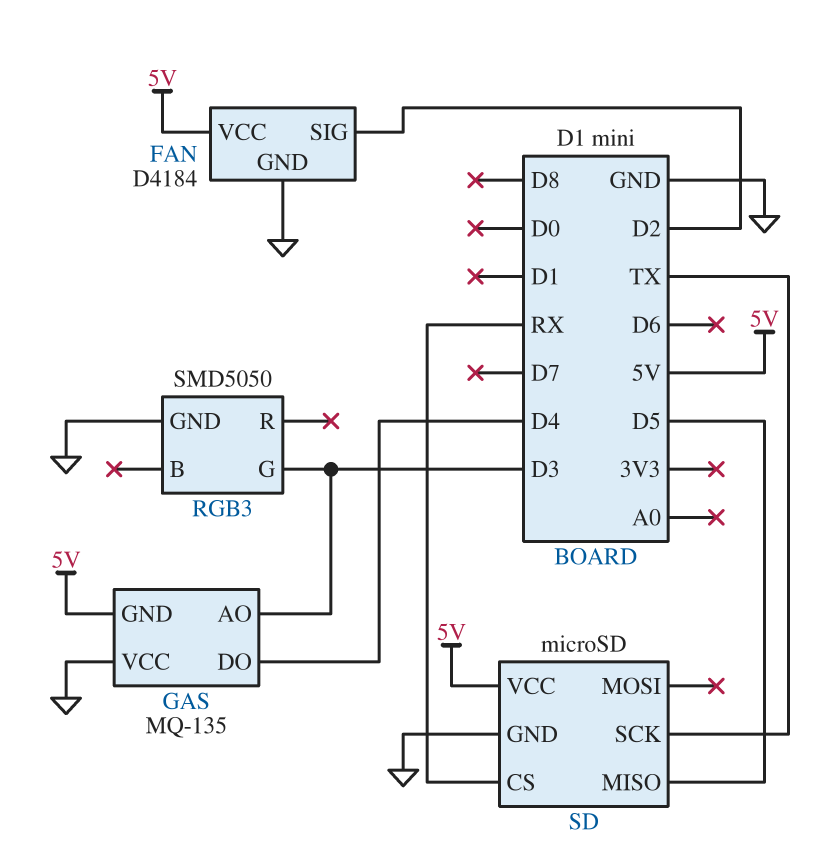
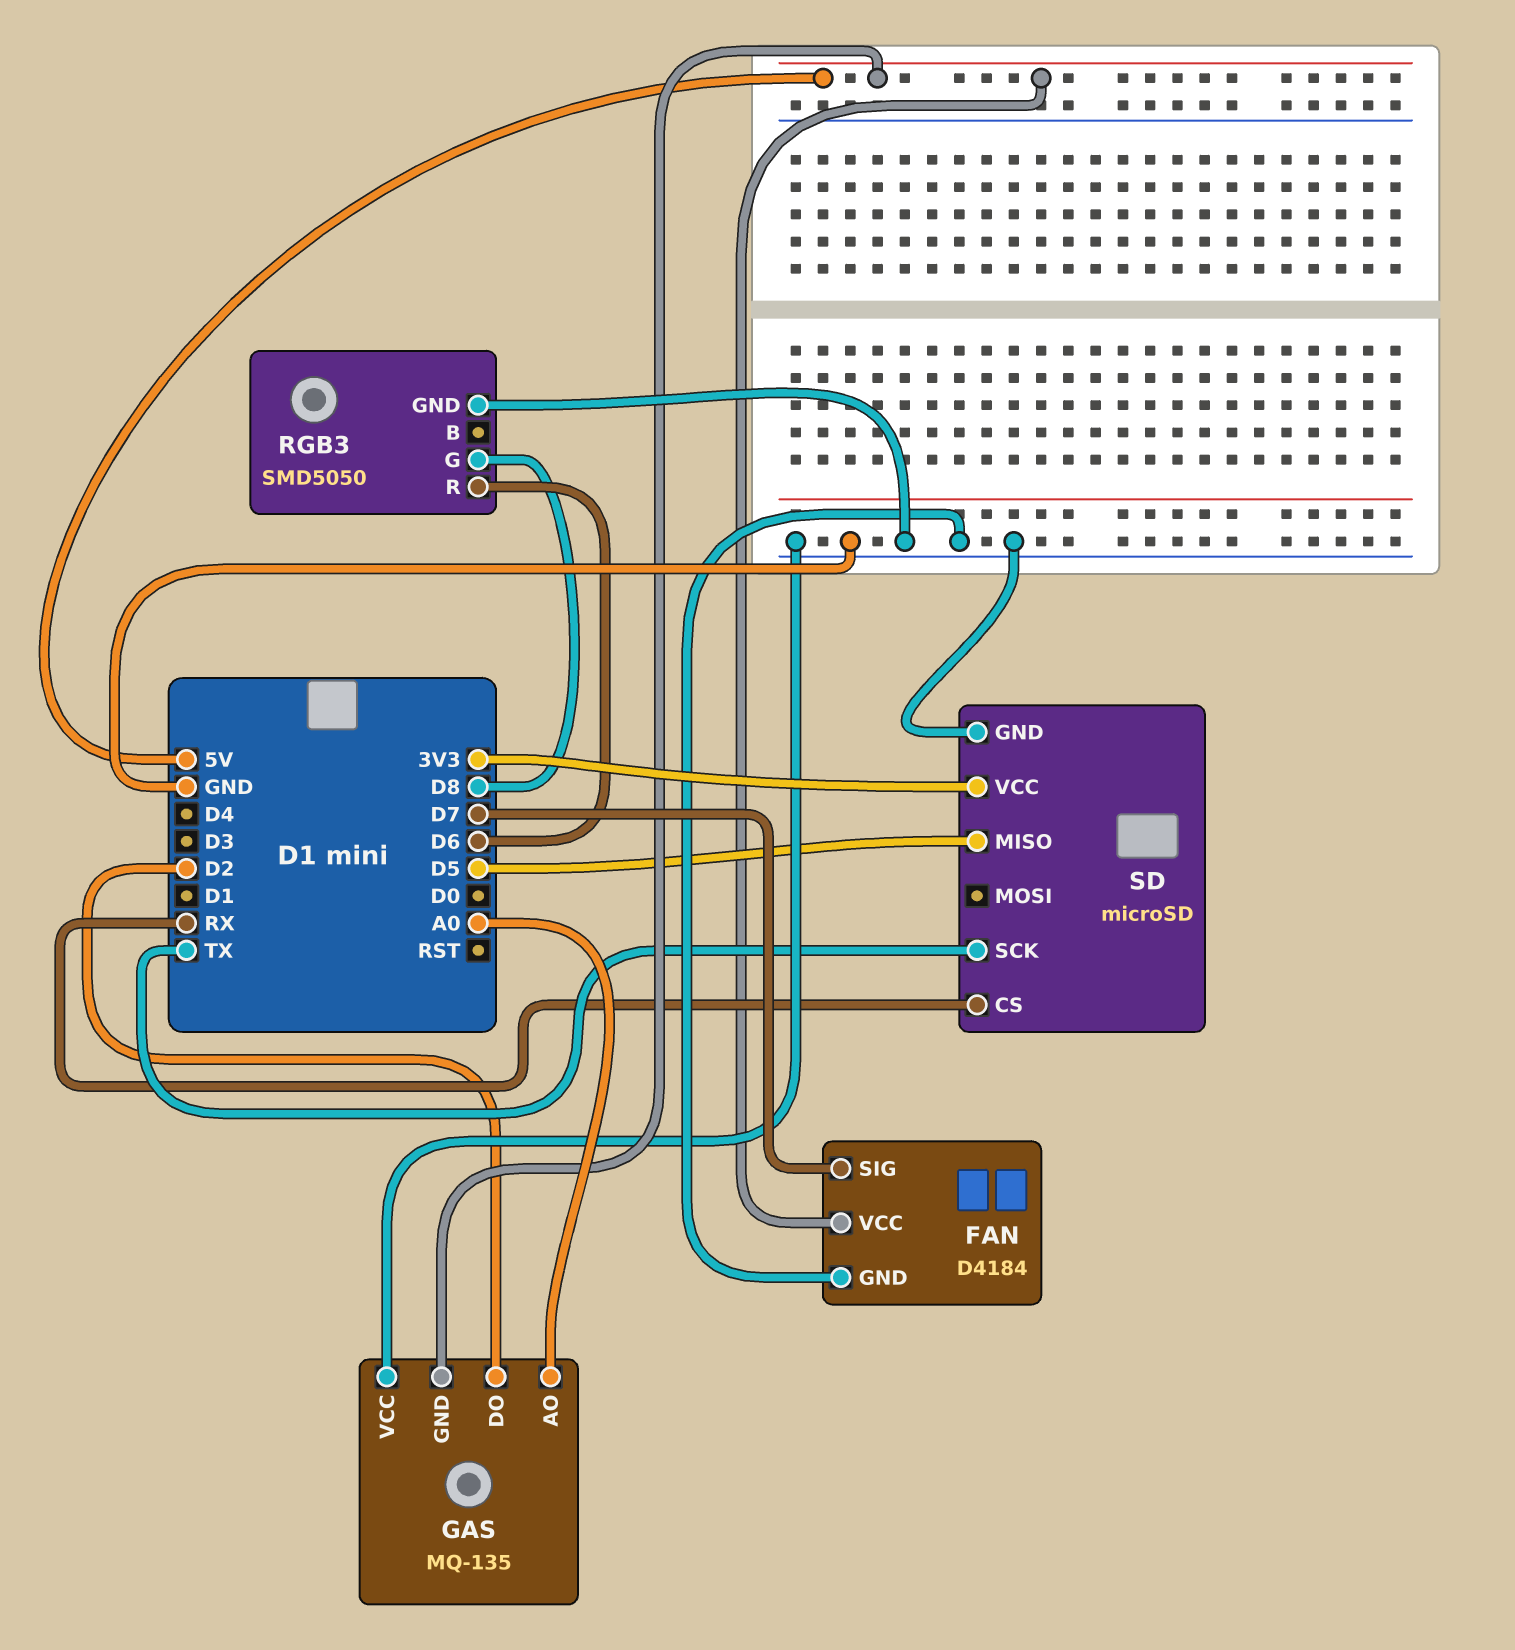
FAN pin SIG: D2 -> D7
GAS pin AO: D3 -> A0
GAS pin DO: D4 -> D2
RGB3 pin G: D3 -> D8
RGB3 pin R: none -> D6
SD pin VCC: 5V -> 3V3

